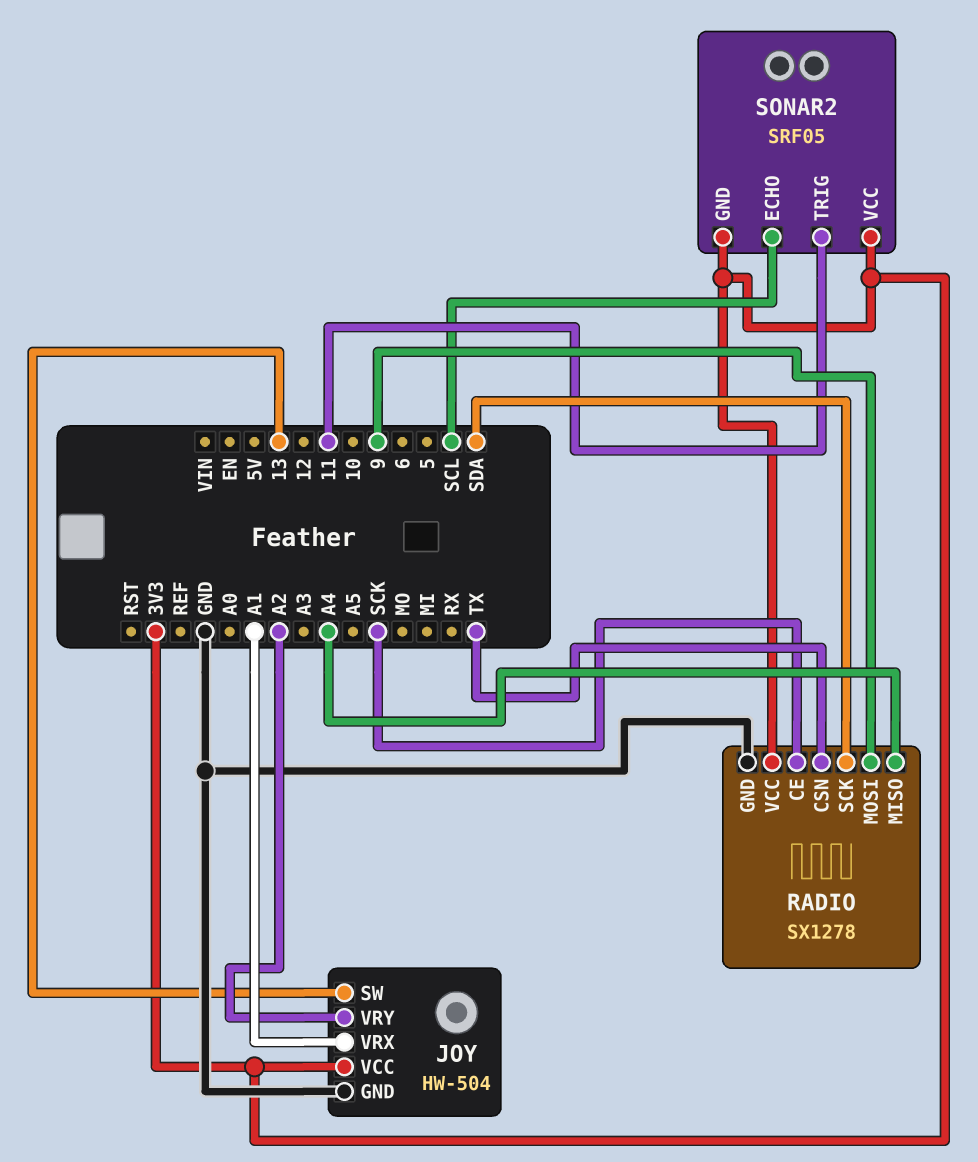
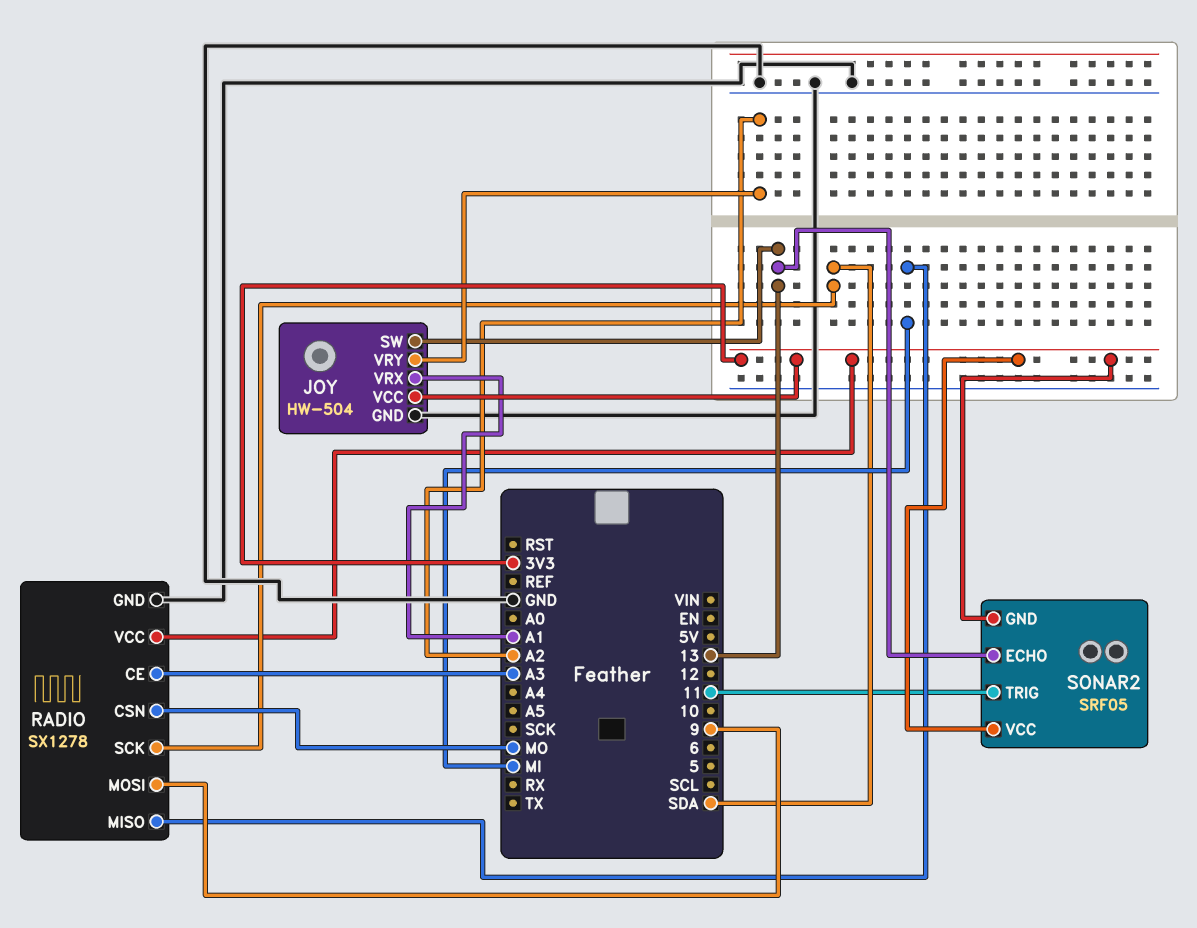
RADIO pin CE: SCK -> A3
RADIO pin CSN: TX -> MO
RADIO pin MISO: A4 -> MI
SONAR2 pin ECHO: SCL -> 13

